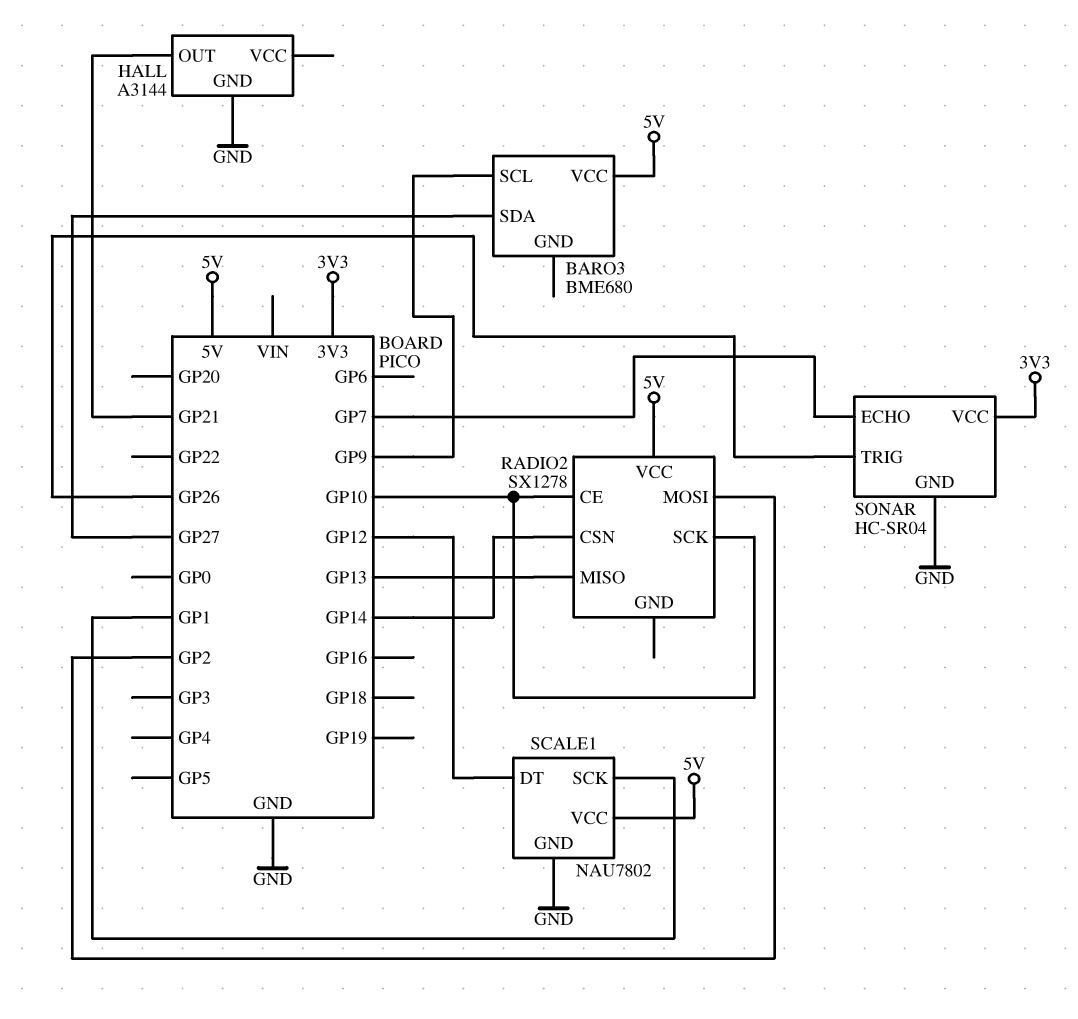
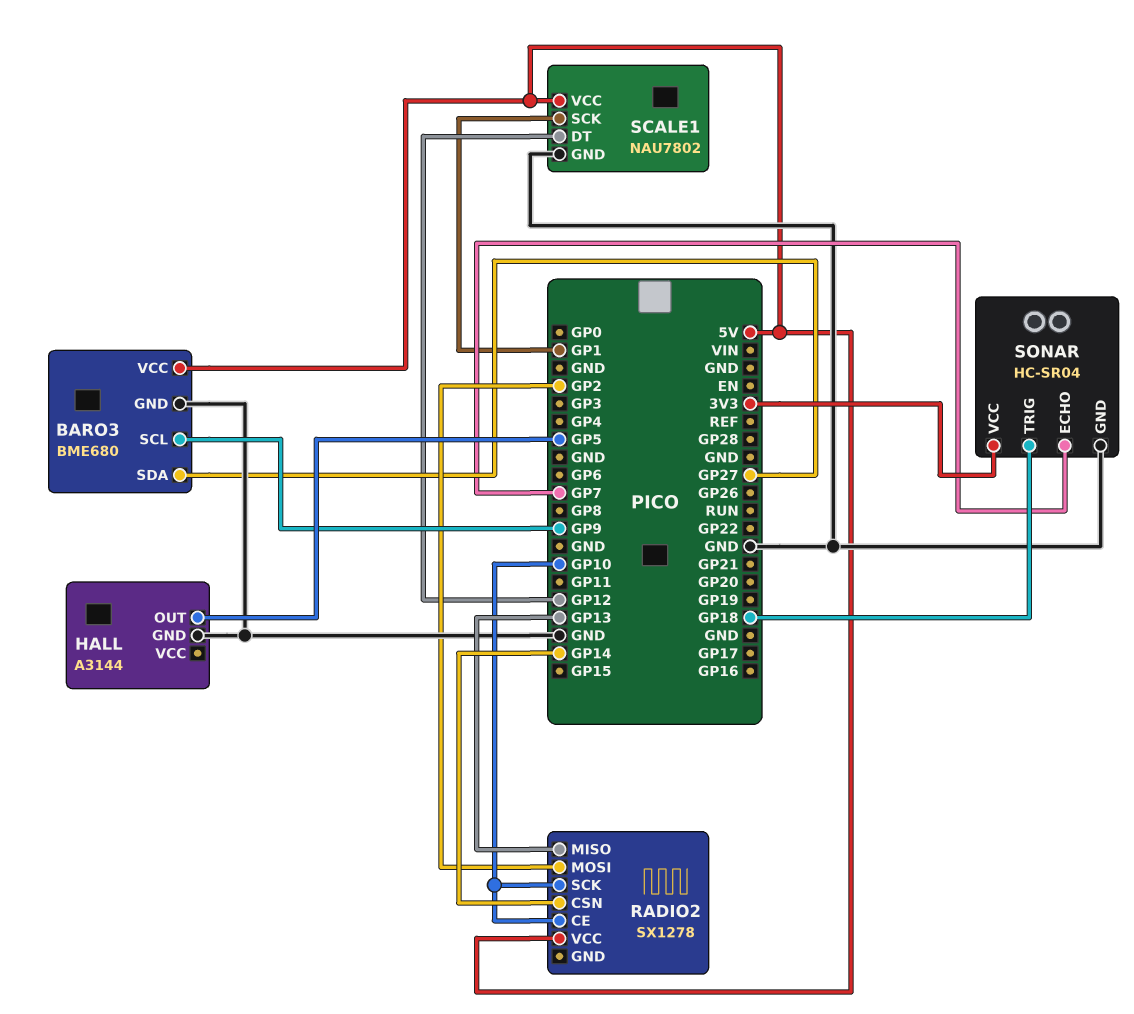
BARO3 pin GND: none -> GND
HALL pin OUT: GP21 -> GP5
SONAR pin TRIG: GP26 -> GP18

